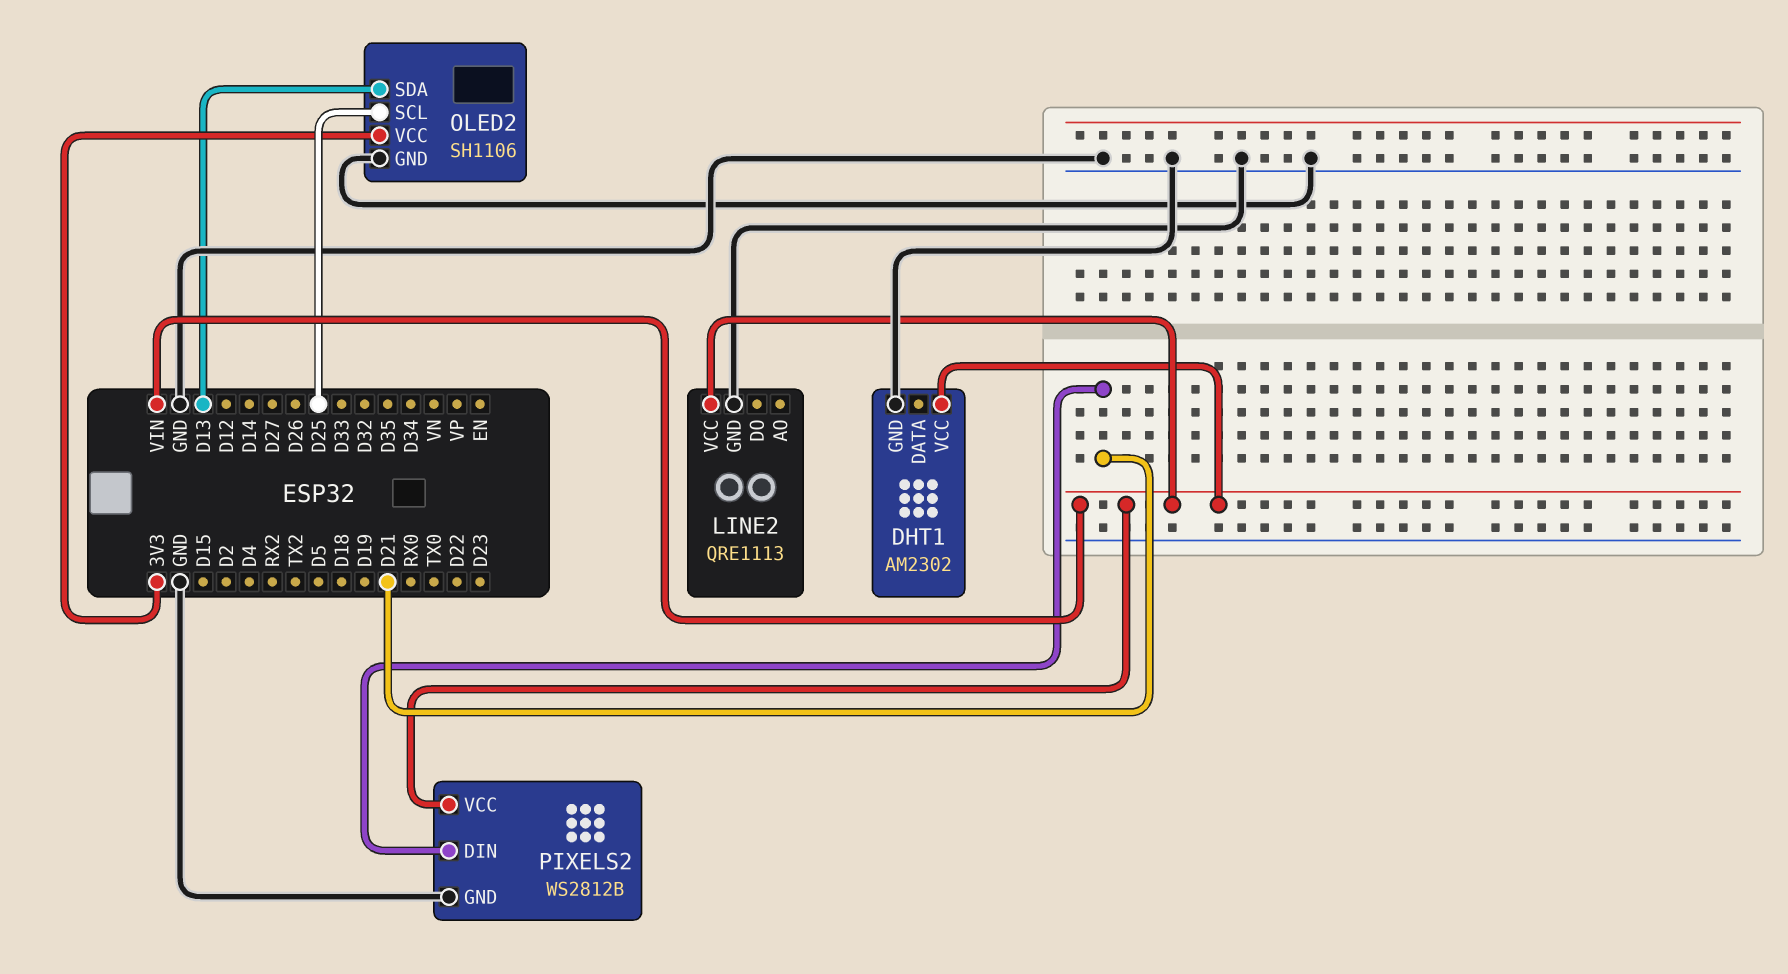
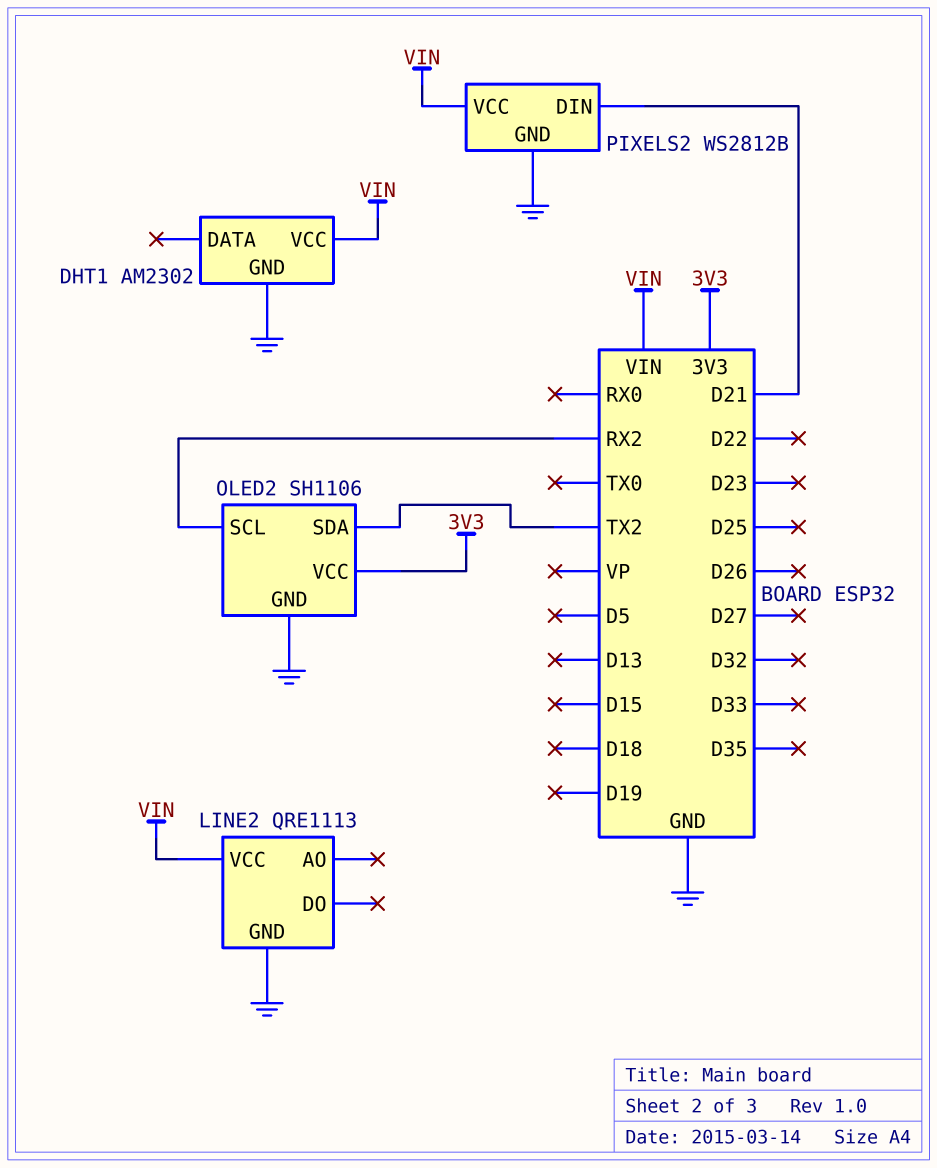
OLED2 pin SCL: D25 -> RX2
OLED2 pin SDA: D13 -> TX2

